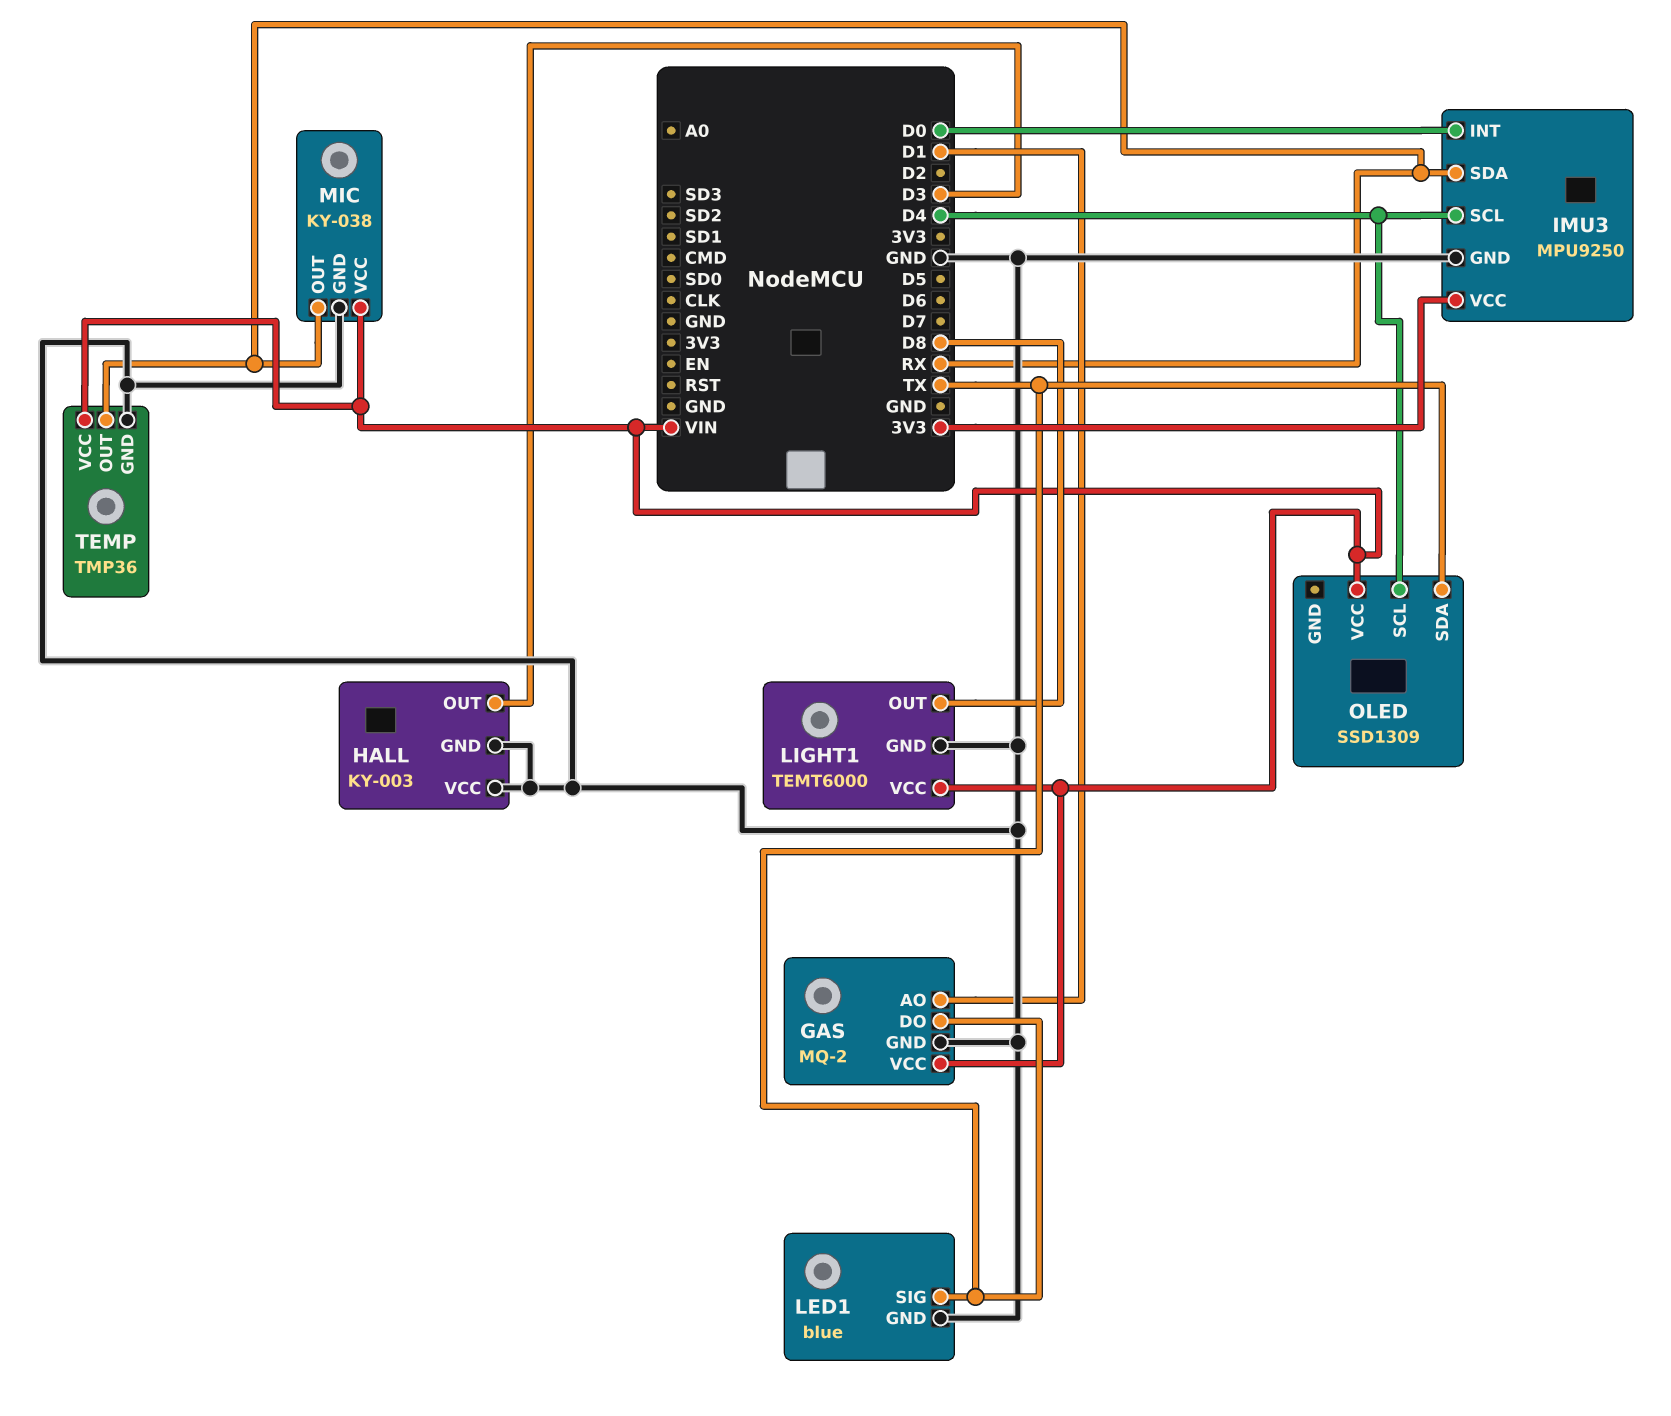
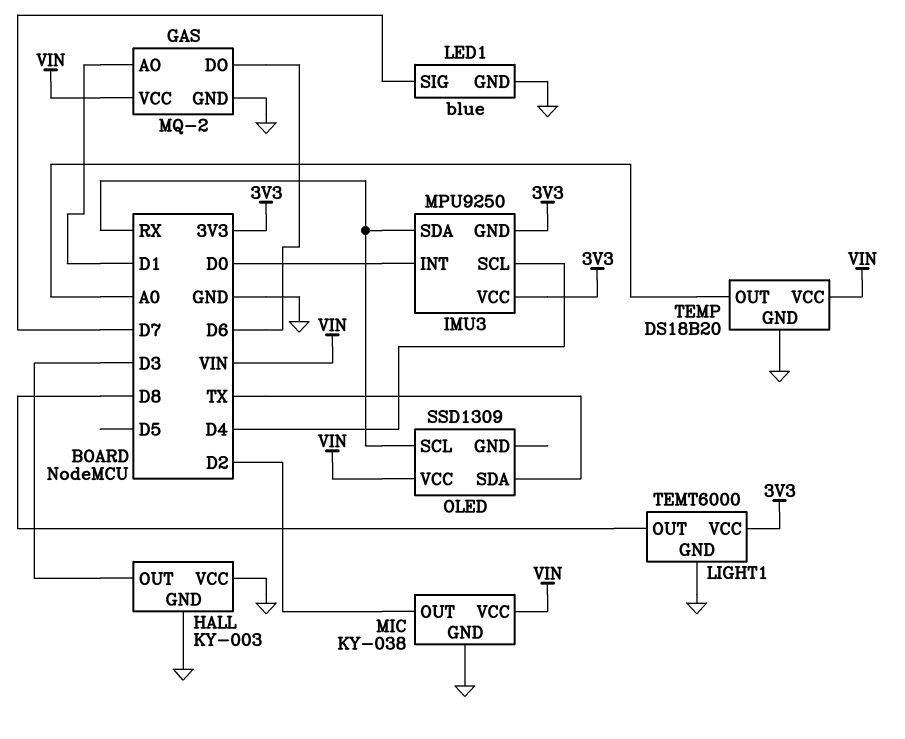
GAS pin DO: TX -> D6
IMU3 pin GND: GND -> 3V3
LED1 pin SIG: TX -> D7
LIGHT1 pin VCC: VIN -> 3V3
MIC pin OUT: RX -> D2
OLED pin SCL: D4 -> RX
TEMP: TMP36 -> DS18B20
TEMP pin OUT: RX -> A0

